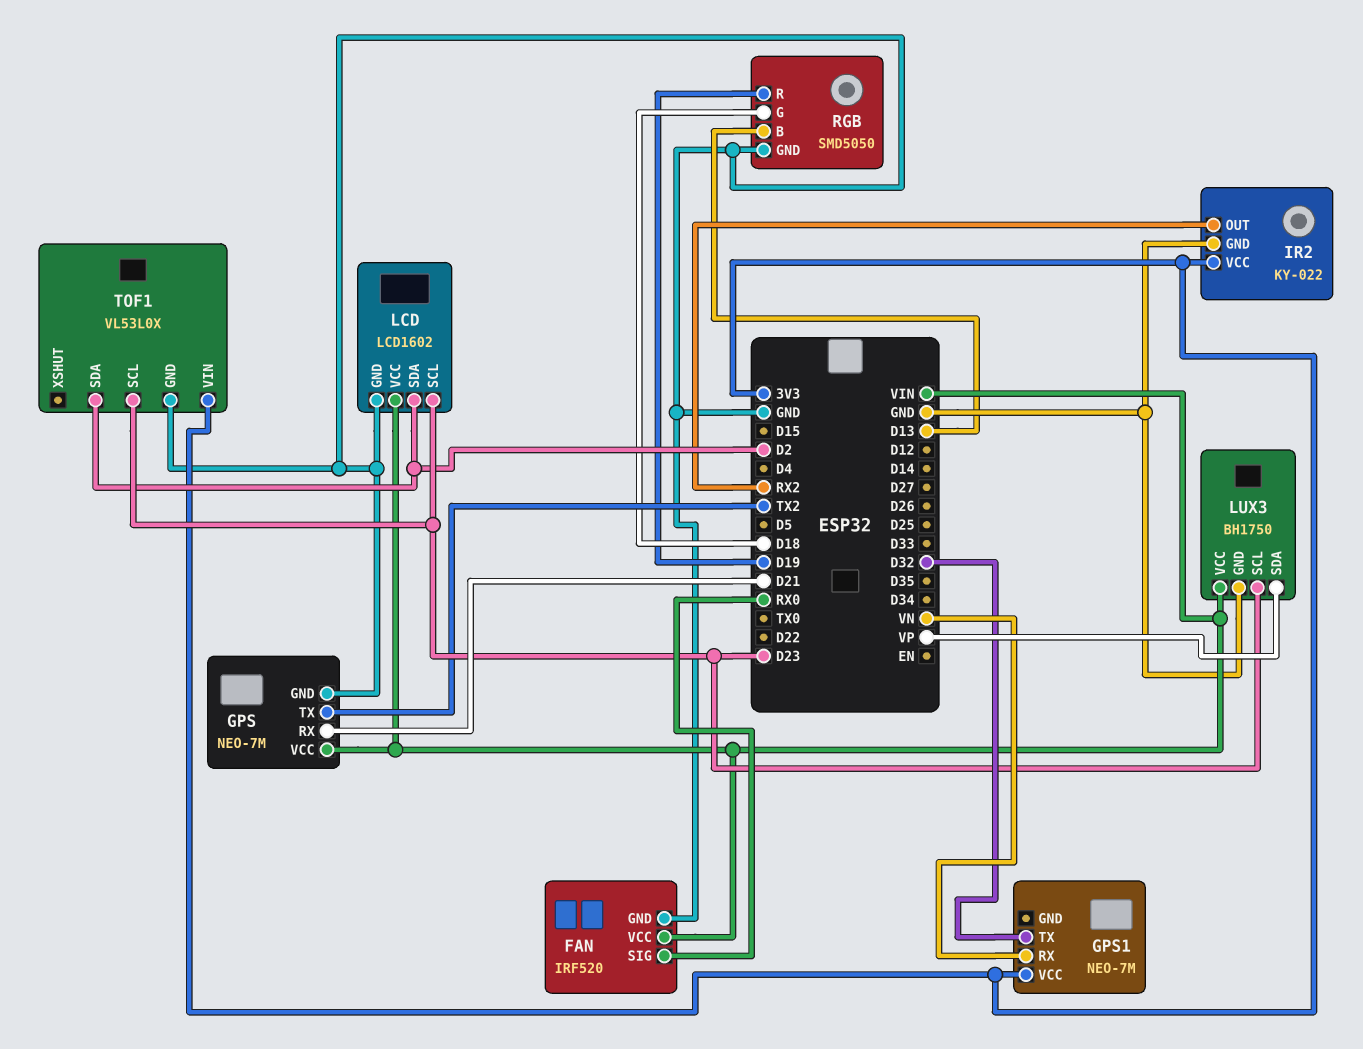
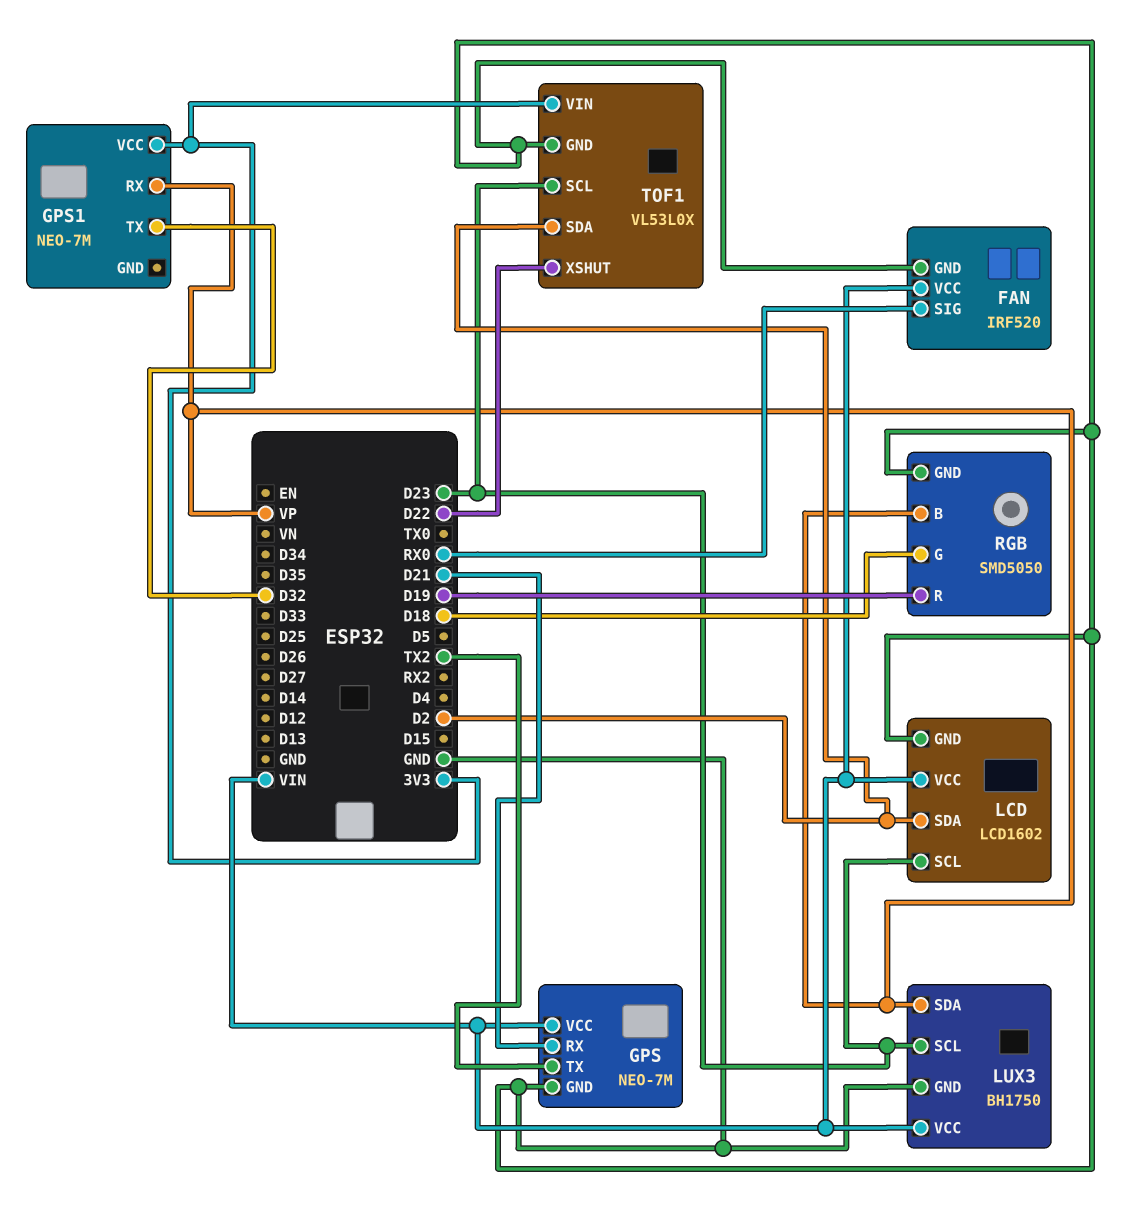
GPS1 pin RX: VN -> VP
IR2: KY-022 -> none
IR2 pin GND: GND -> none
IR2 pin OUT: RX2 -> none
IR2 pin VCC: 3V3 -> none
RGB pin B: D13 -> VP
TOF1 pin XSHUT: none -> D22

